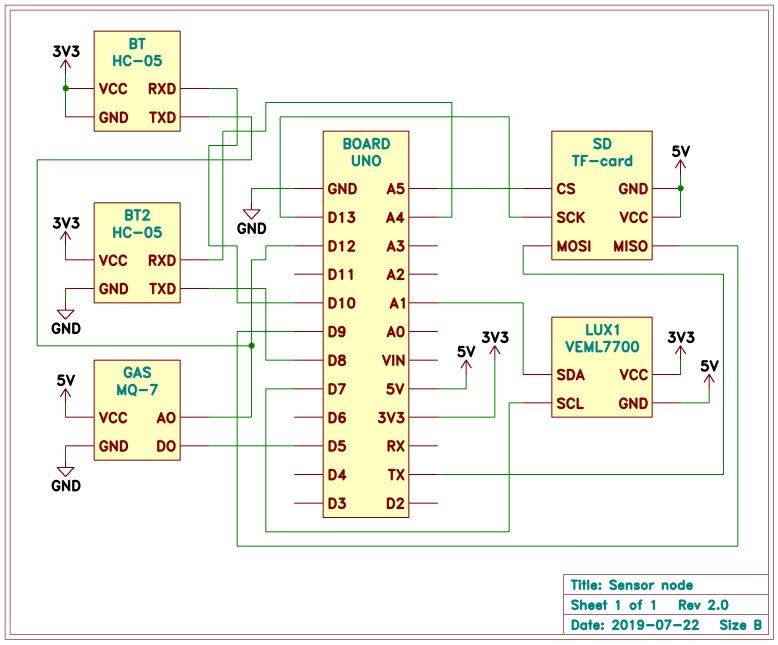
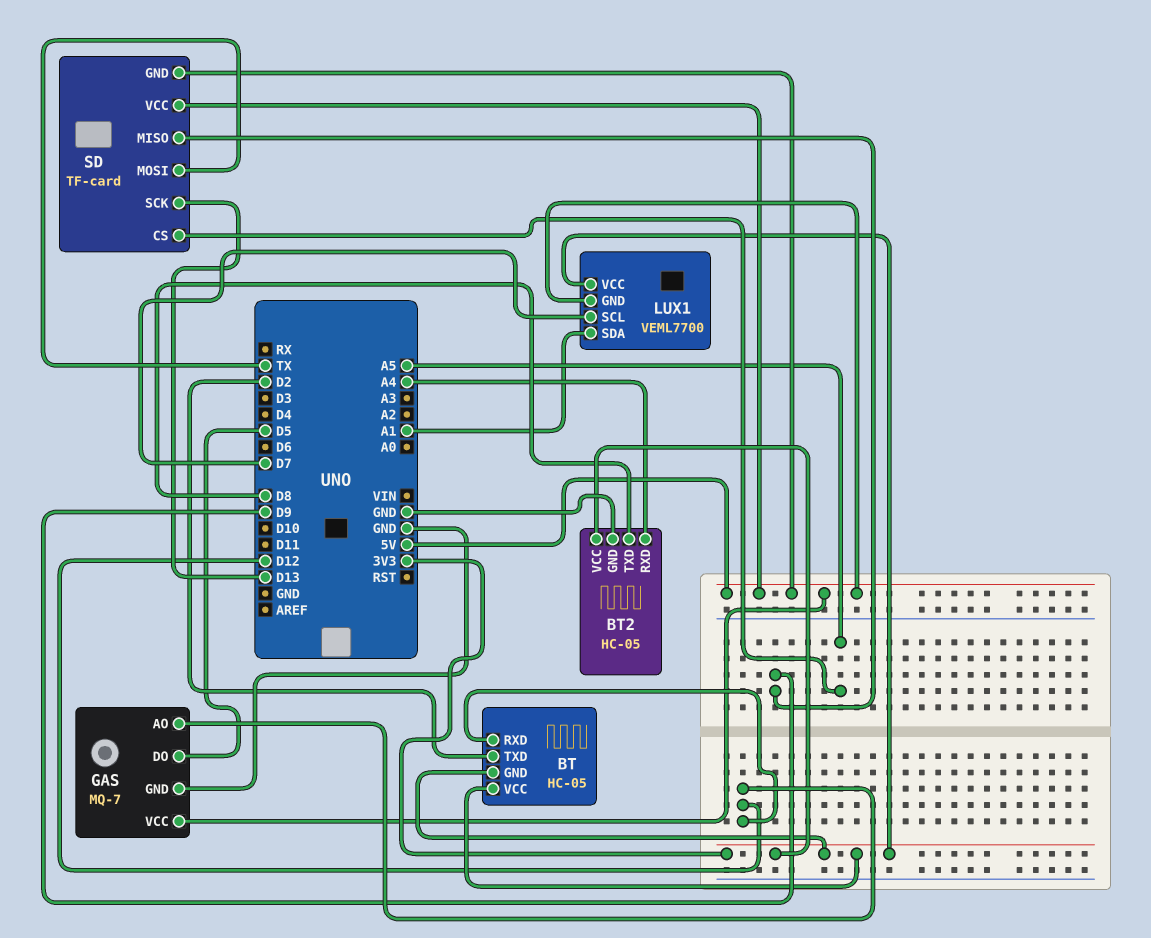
BT pin RXD: D10 -> D12
BT pin TXD: D12 -> D2

